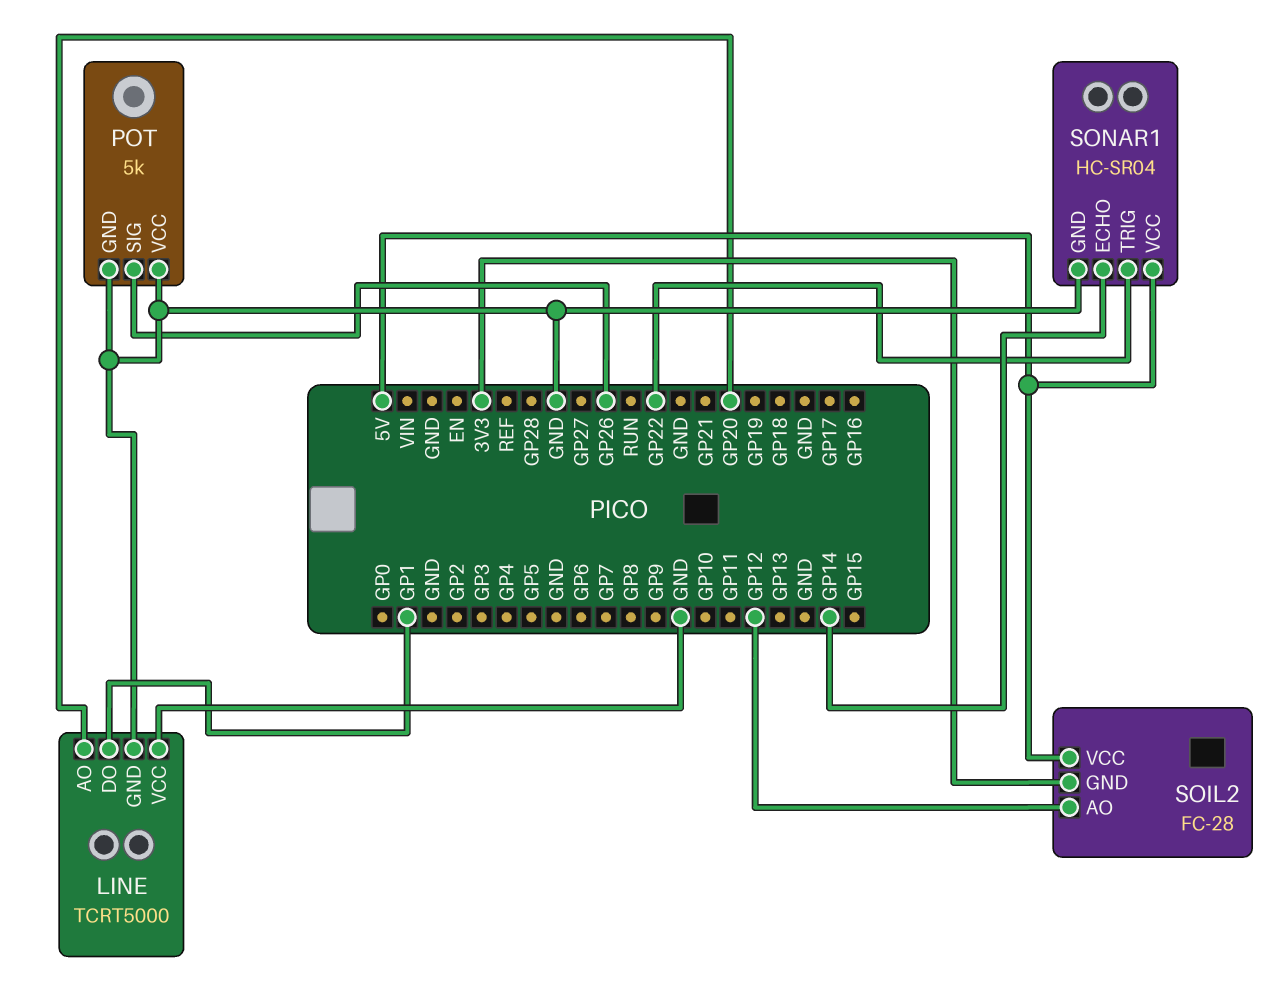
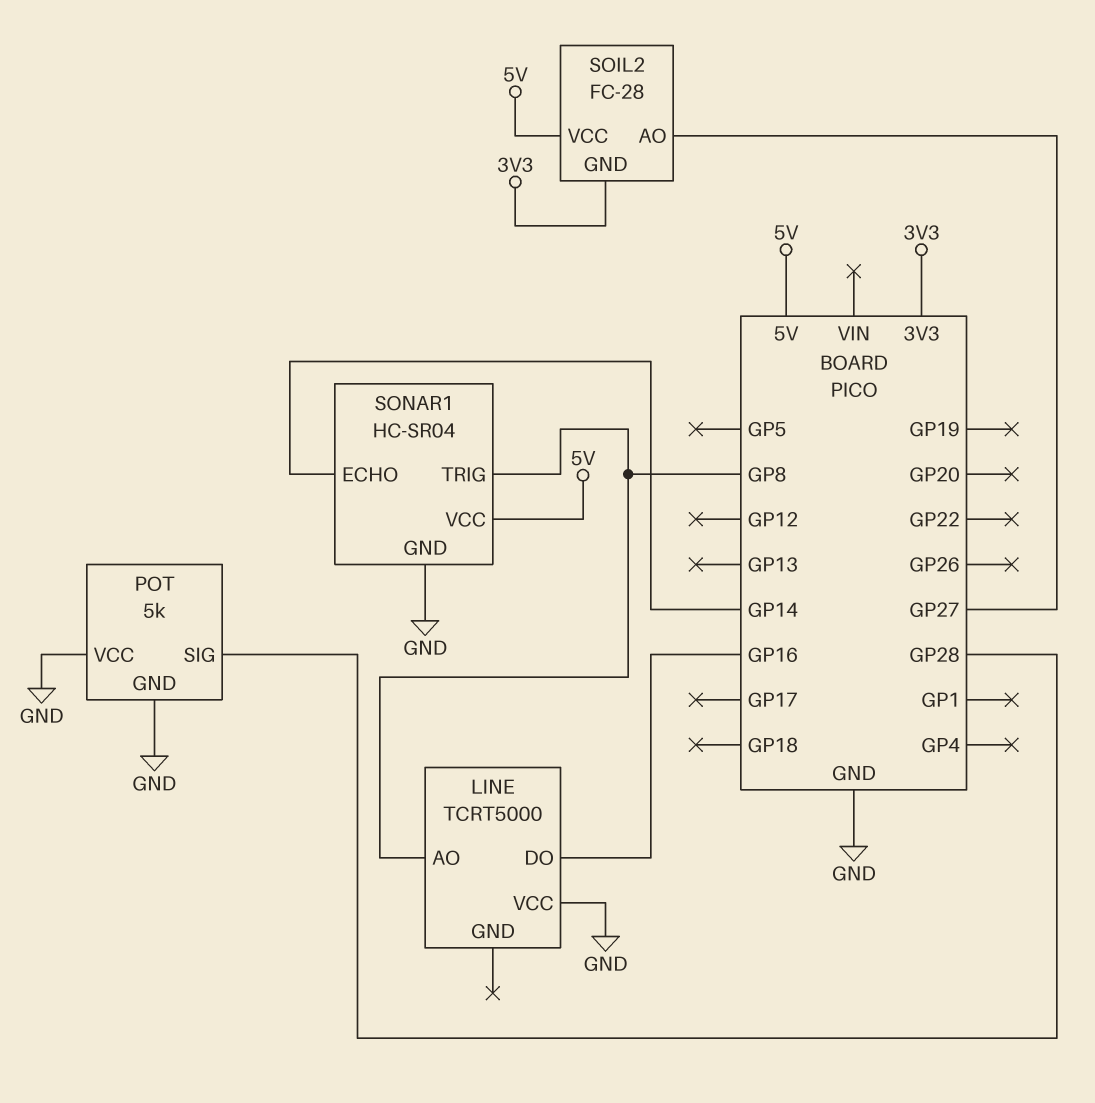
LINE pin AO: GP20 -> GP8
LINE pin DO: GP1 -> GP16
LINE pin GND: GND -> none
POT pin SIG: GP26 -> GP28
SOIL2 pin AO: GP12 -> GP27
SONAR1 pin TRIG: GP22 -> GP8

